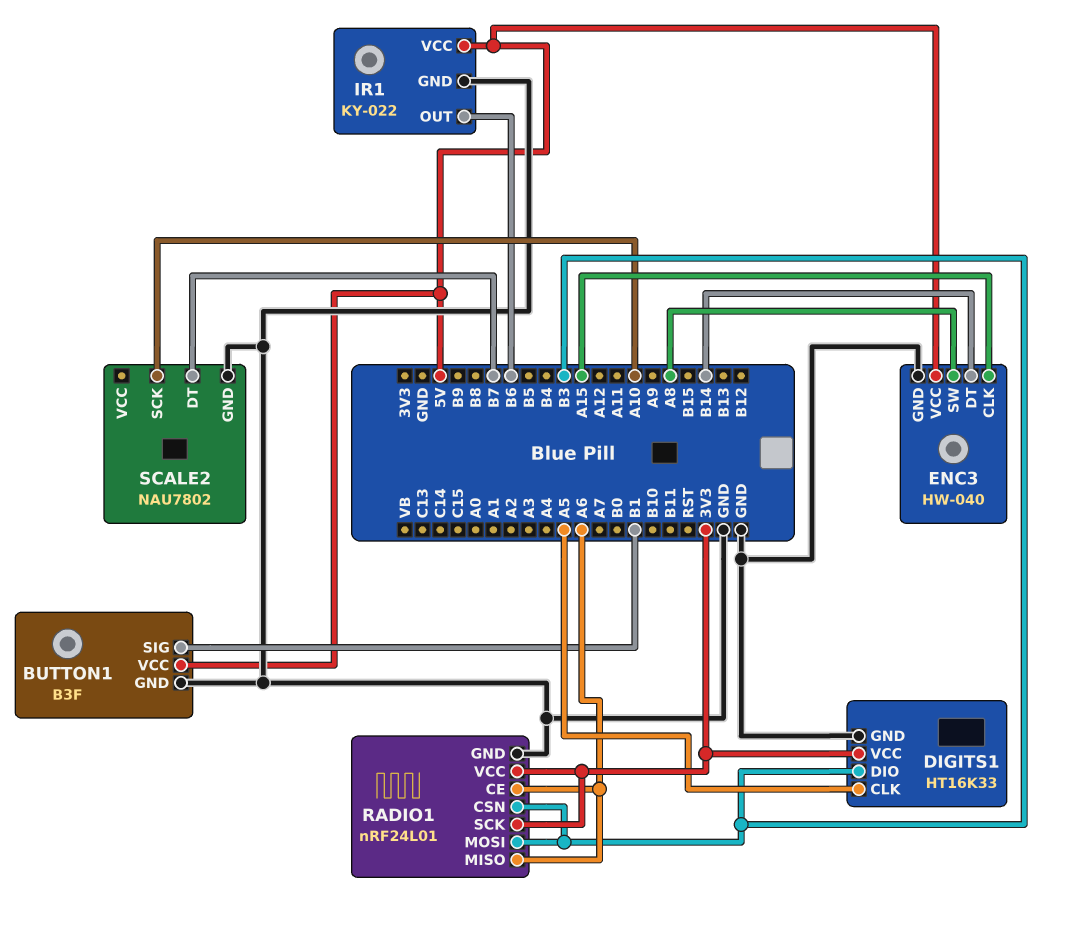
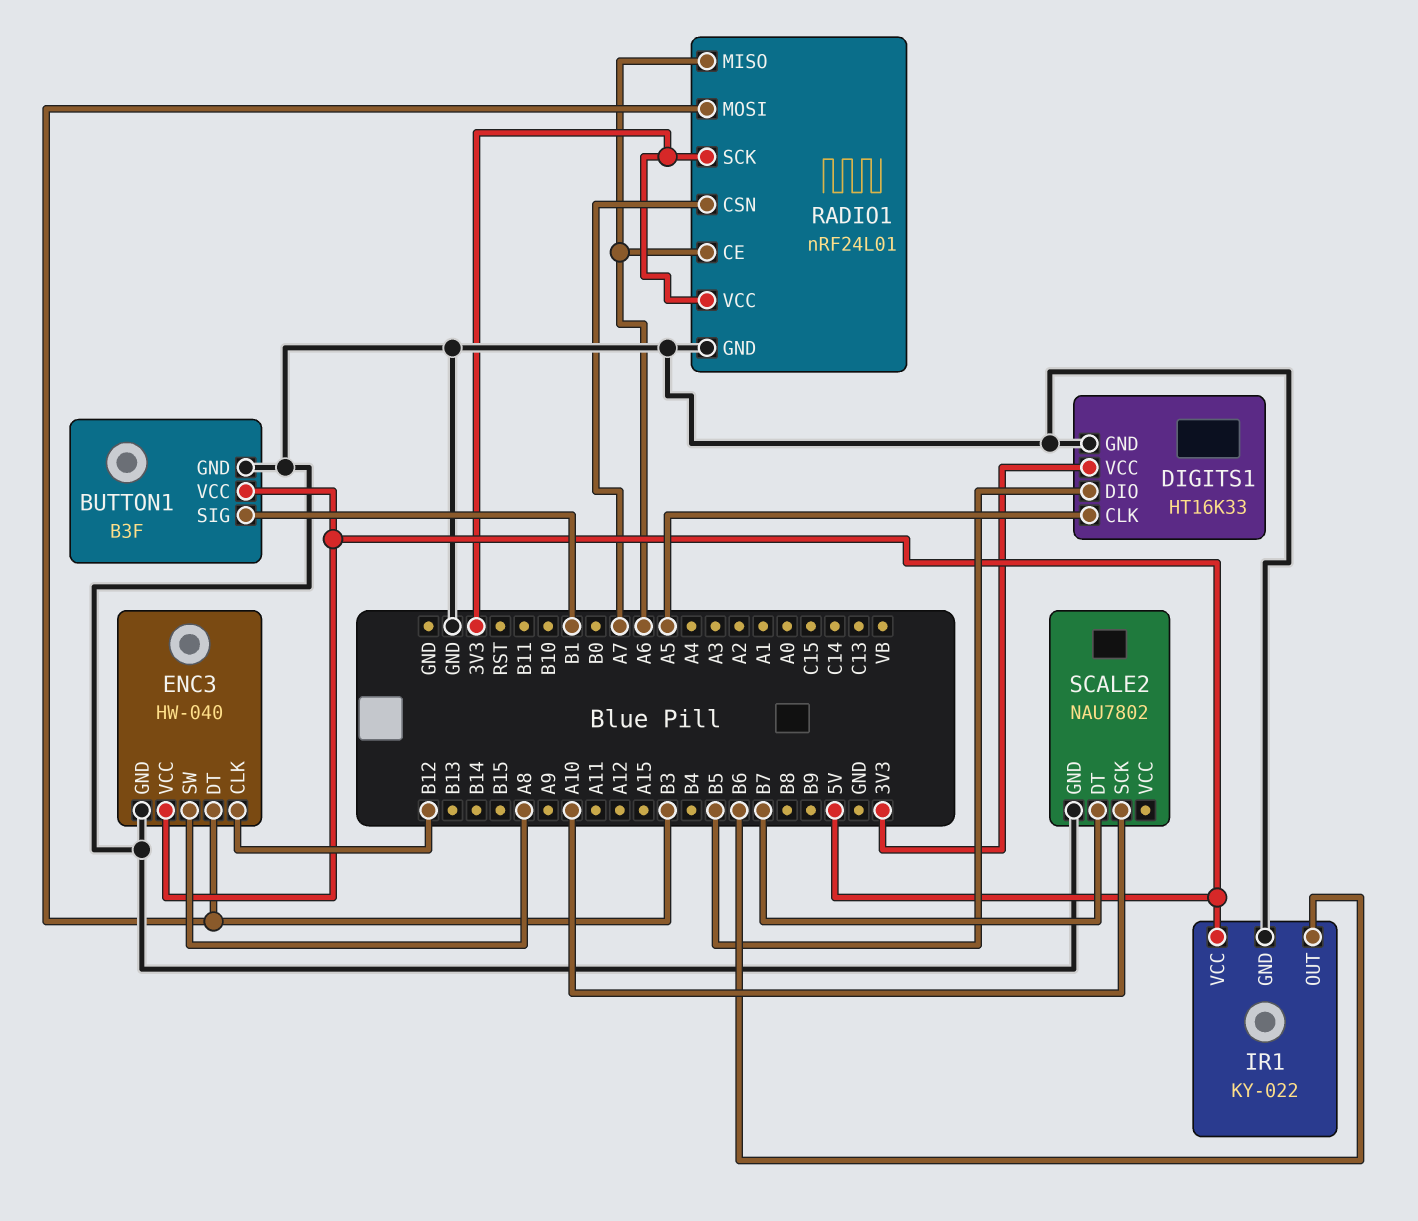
DIGITS1 pin DIO: B3 -> B5
ENC3 pin CLK: A15 -> B12
ENC3 pin DT: B14 -> B3
RADIO1 pin CSN: B3 -> A7

